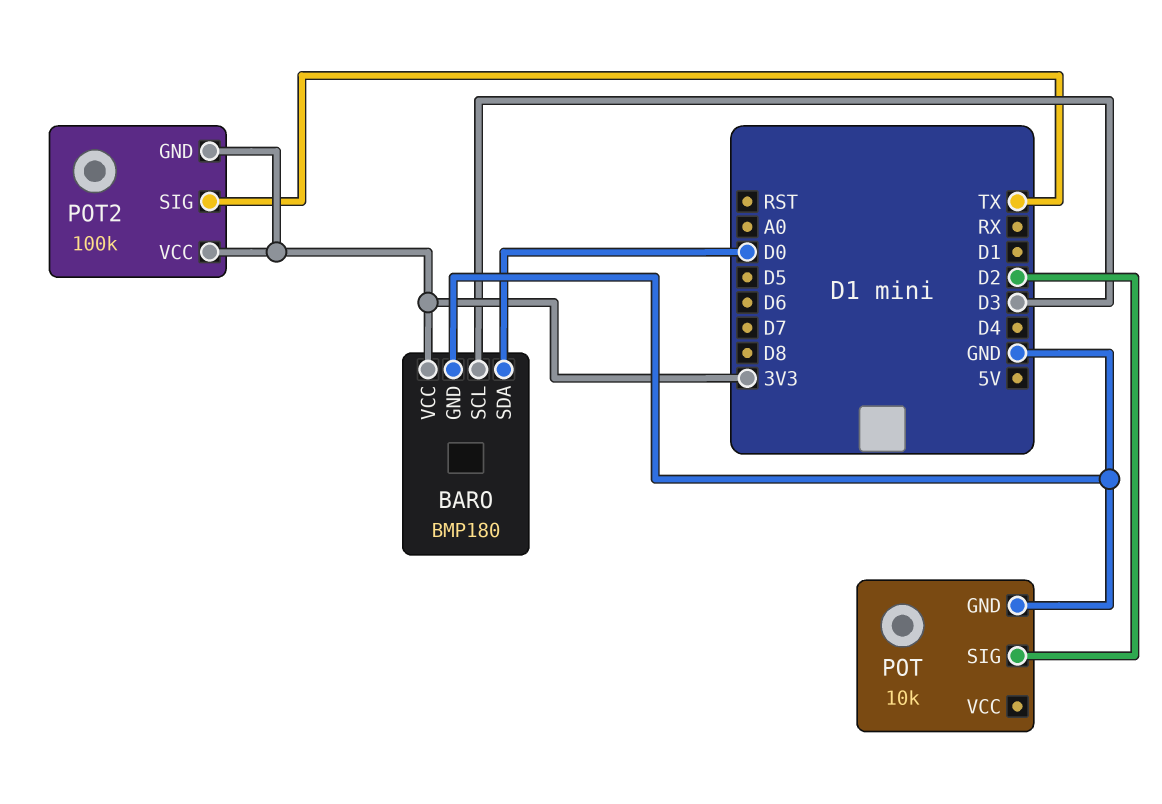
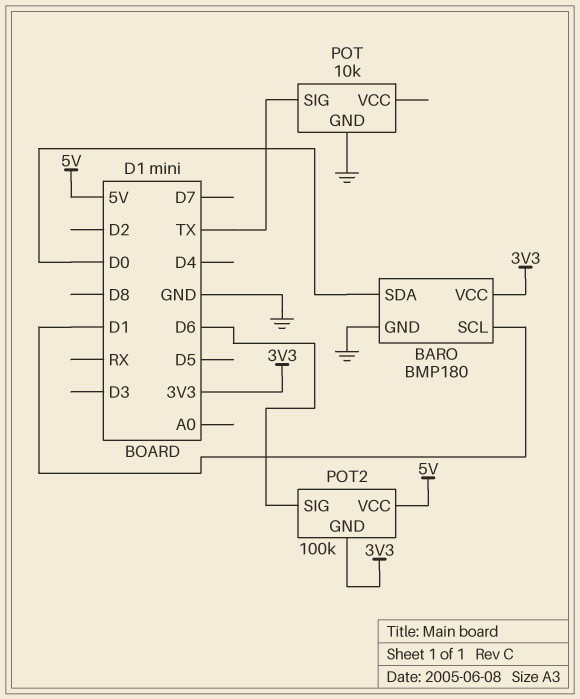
BARO pin SCL: D3 -> D1
POT pin SIG: D2 -> TX
POT2 pin SIG: TX -> D6
POT2 pin VCC: 3V3 -> 5V

